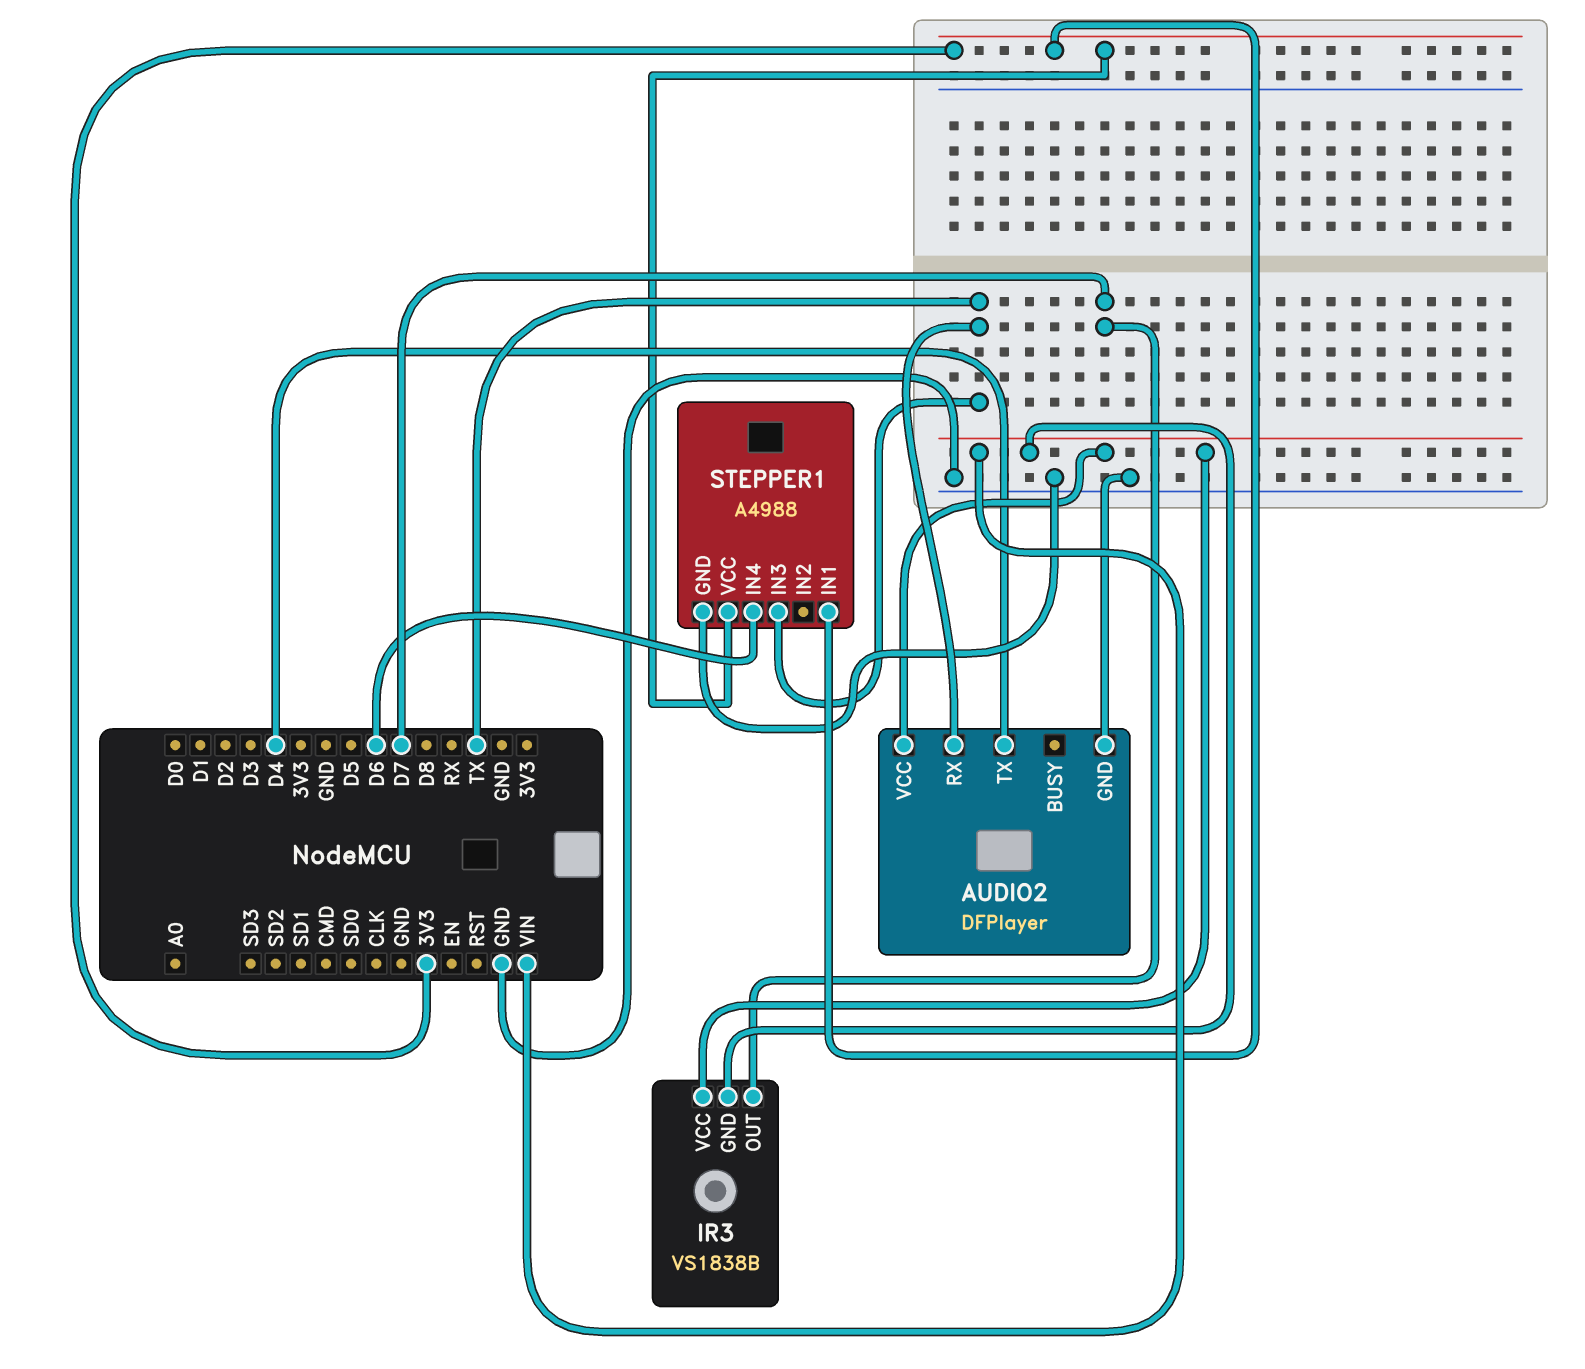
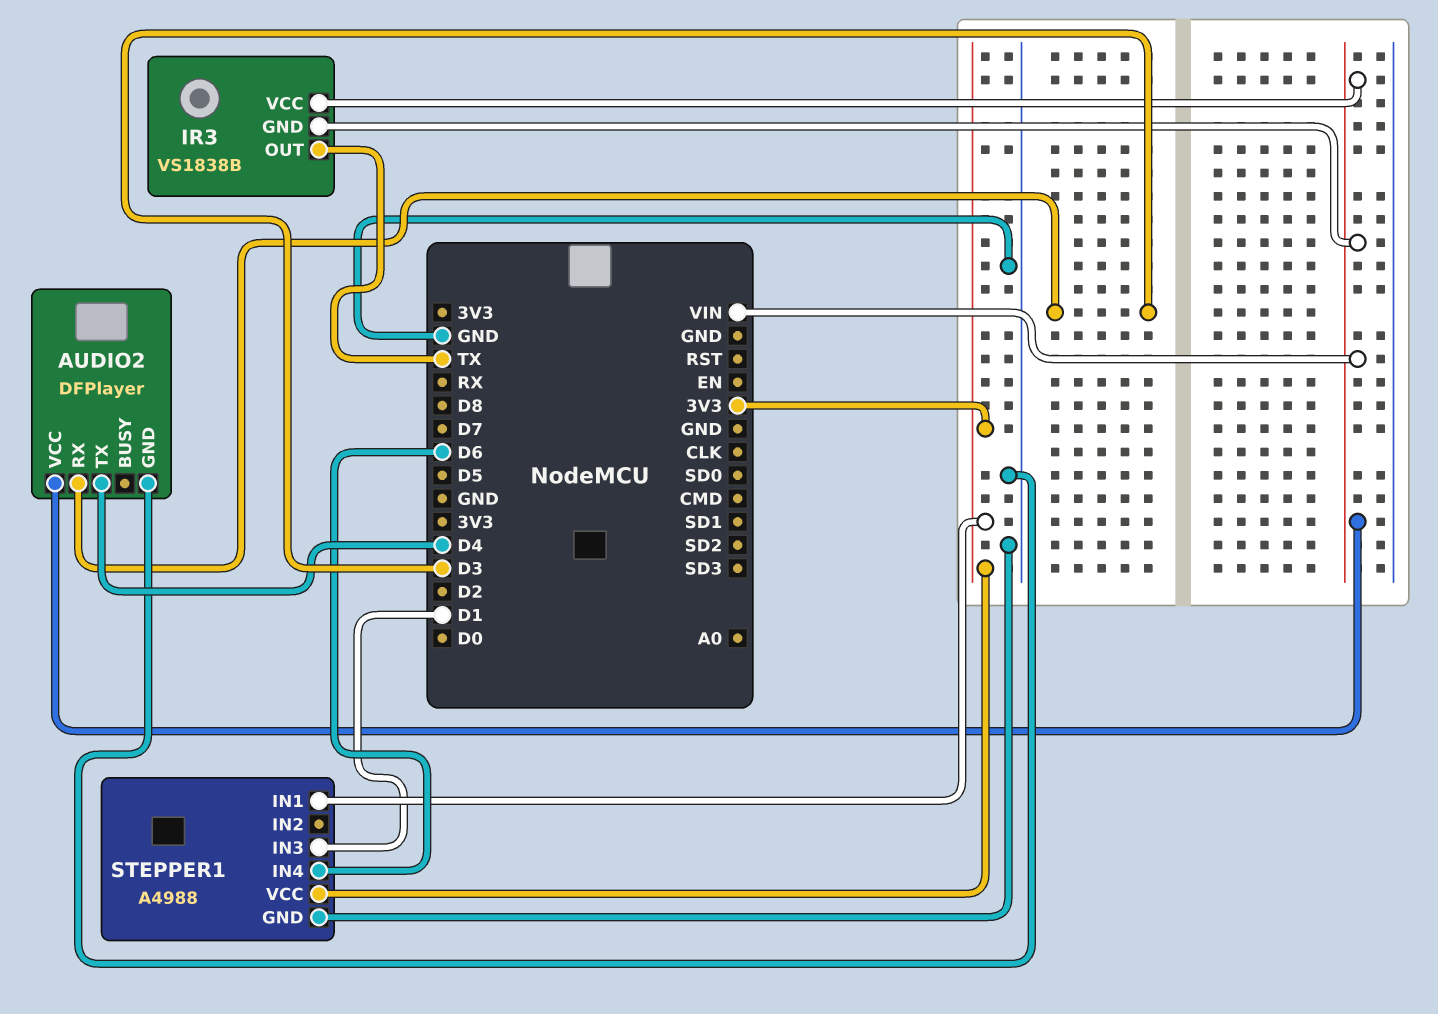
AUDIO2 pin RX: TX -> D3
IR3 pin OUT: D7 -> TX
STEPPER1 pin IN3: TX -> D1

